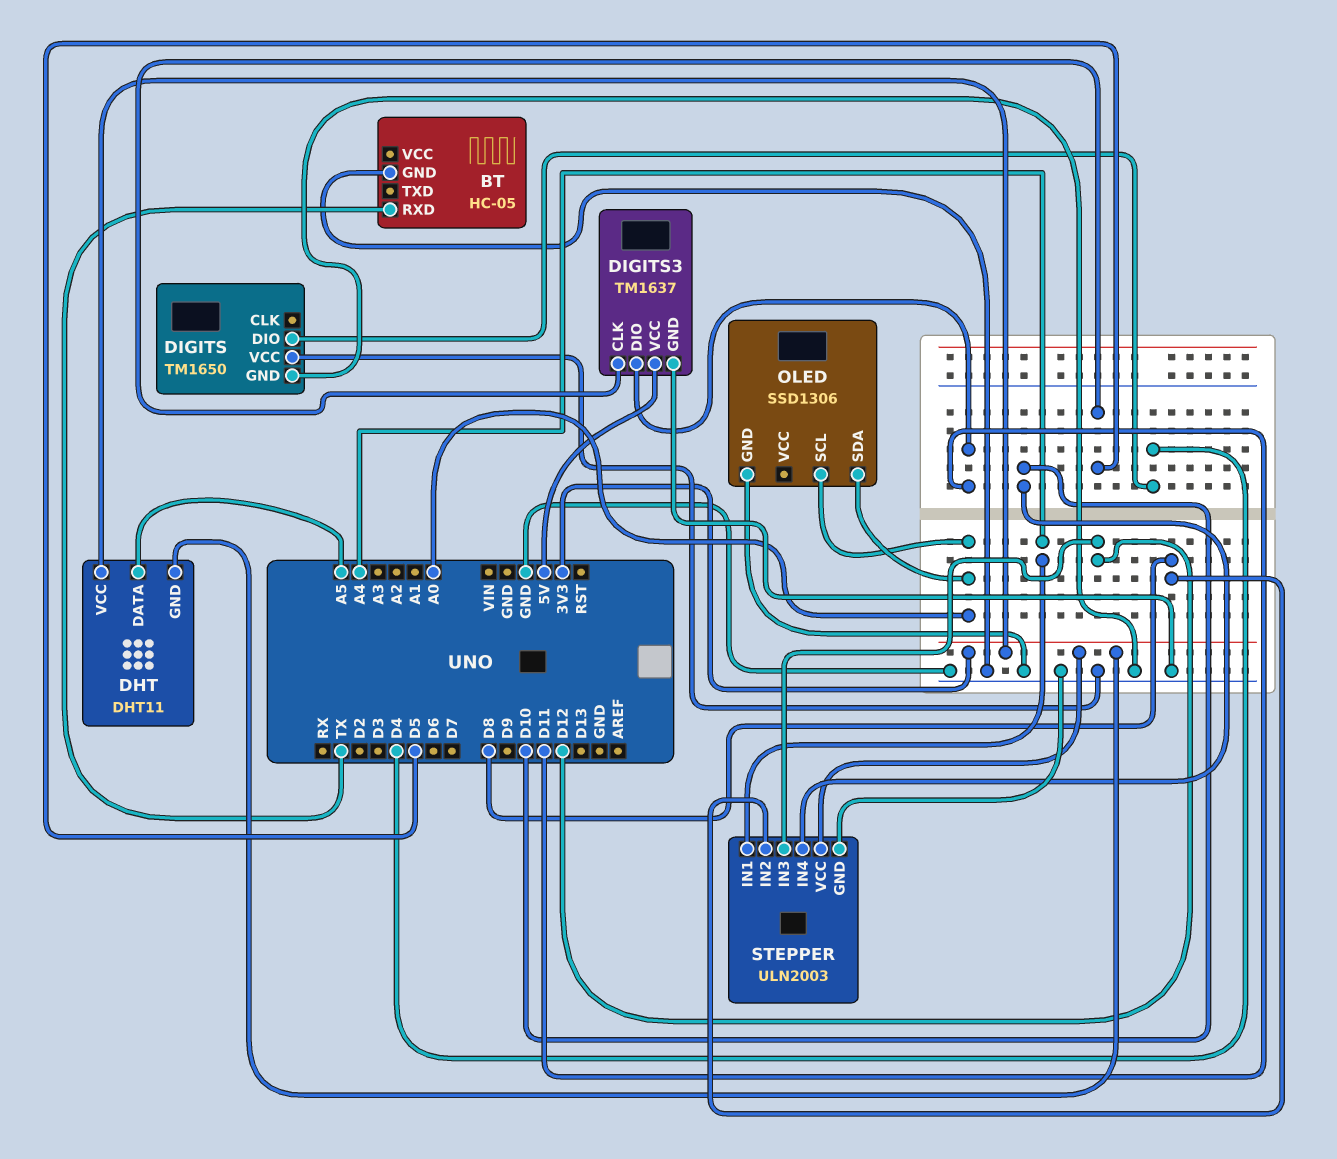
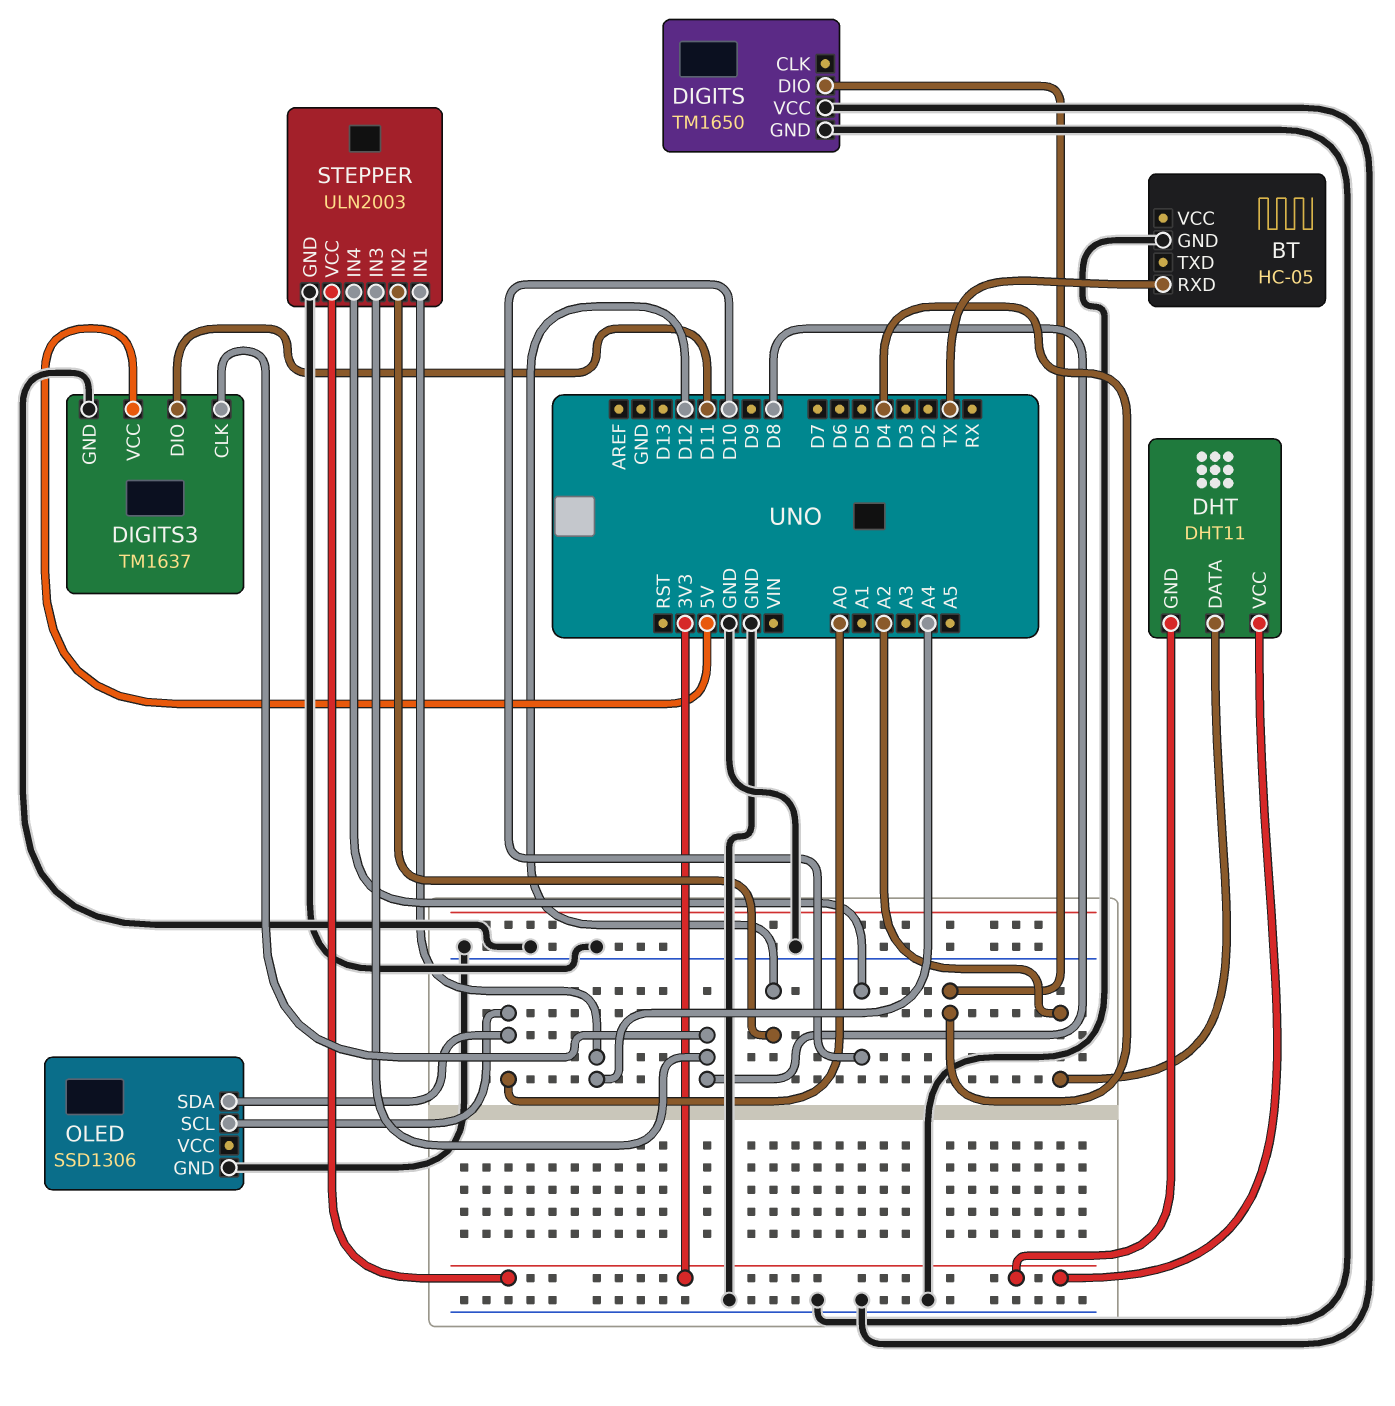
DHT pin DATA: A5 -> A2
DIGITS3 pin CLK: D5 -> D8
STEPPER pin IN2: D8 -> D12
STEPPER pin IN3: D12 -> D8

